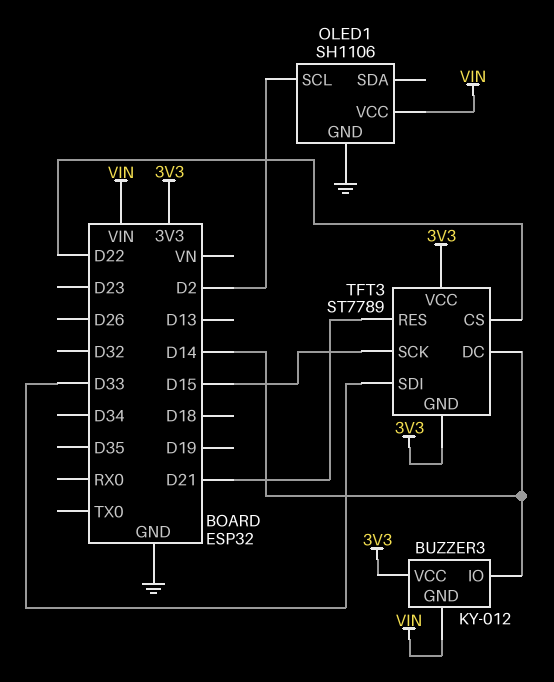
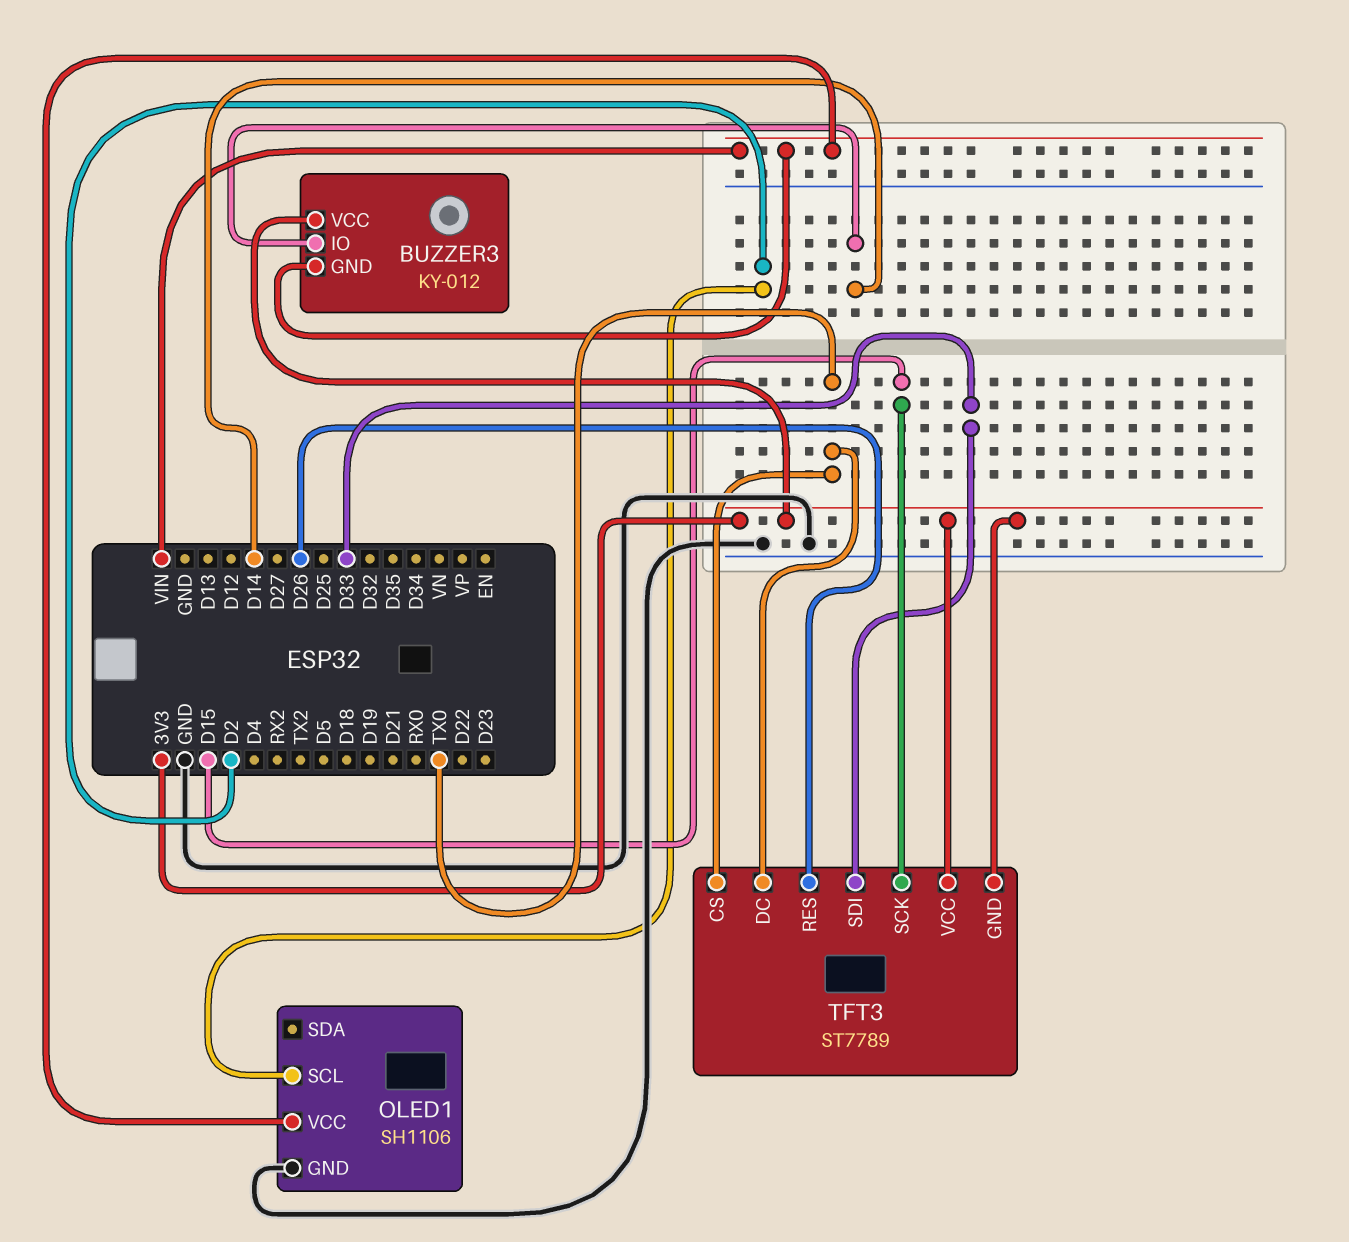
TFT3 pin CS: D22 -> TX0
TFT3 pin DC: D14 -> TX0
TFT3 pin RES: D21 -> D26

